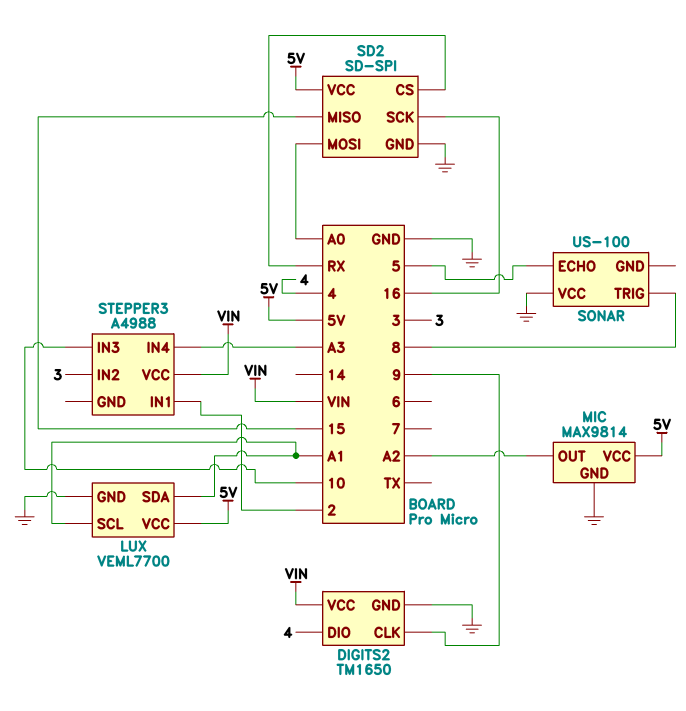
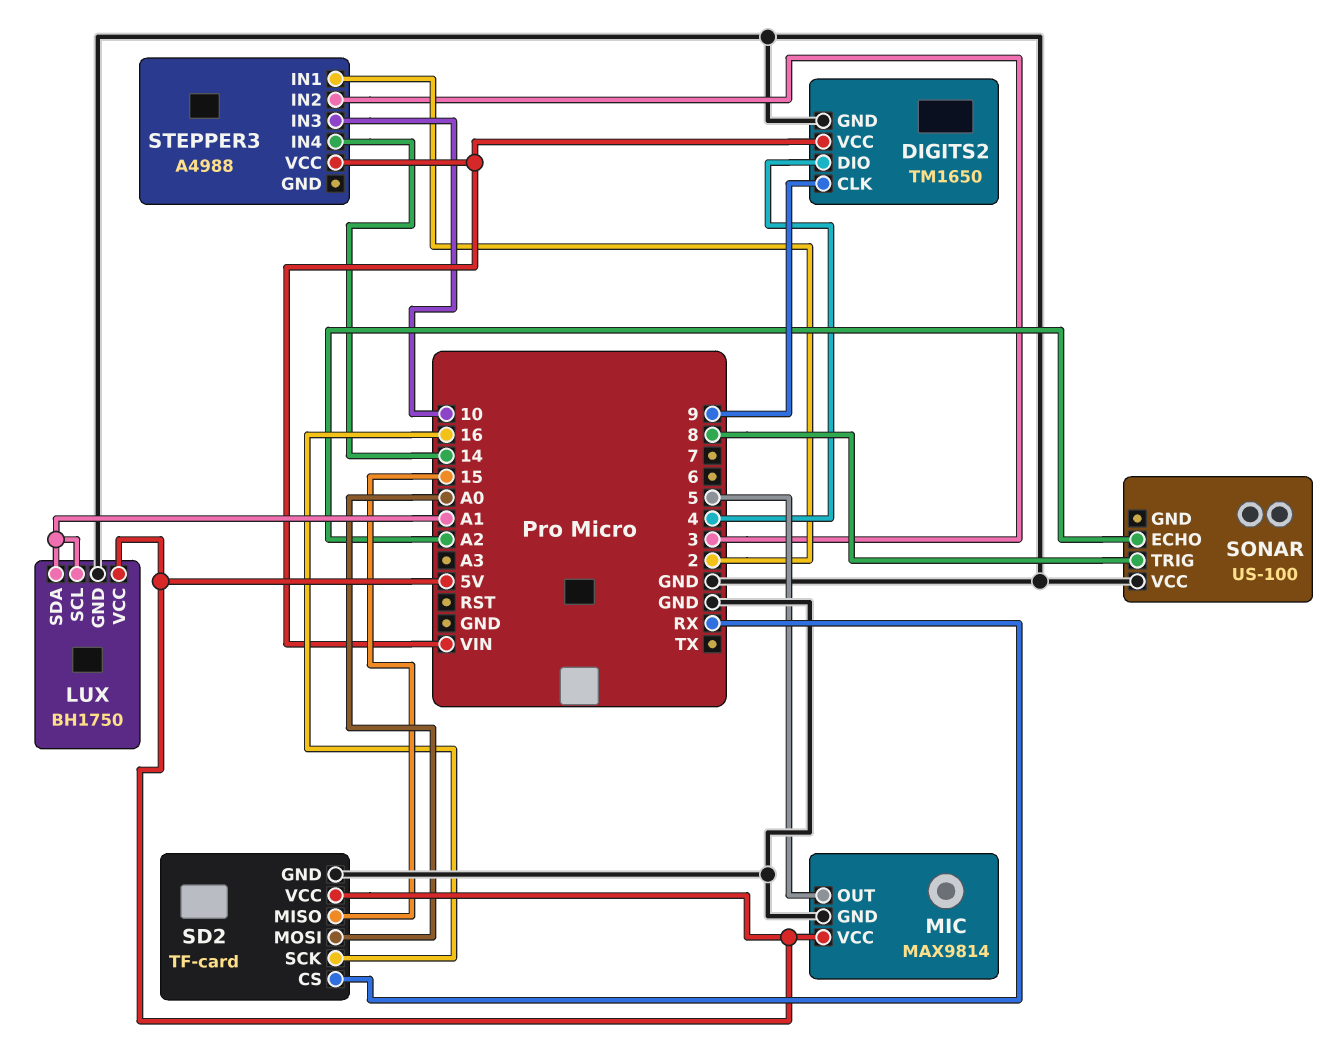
LUX: VEML7700 -> BH1750
MIC pin OUT: A2 -> 5
SD2: SD-SPI -> TF-card
SONAR pin ECHO: 5 -> A2
STEPPER3 pin IN4: A3 -> 14

